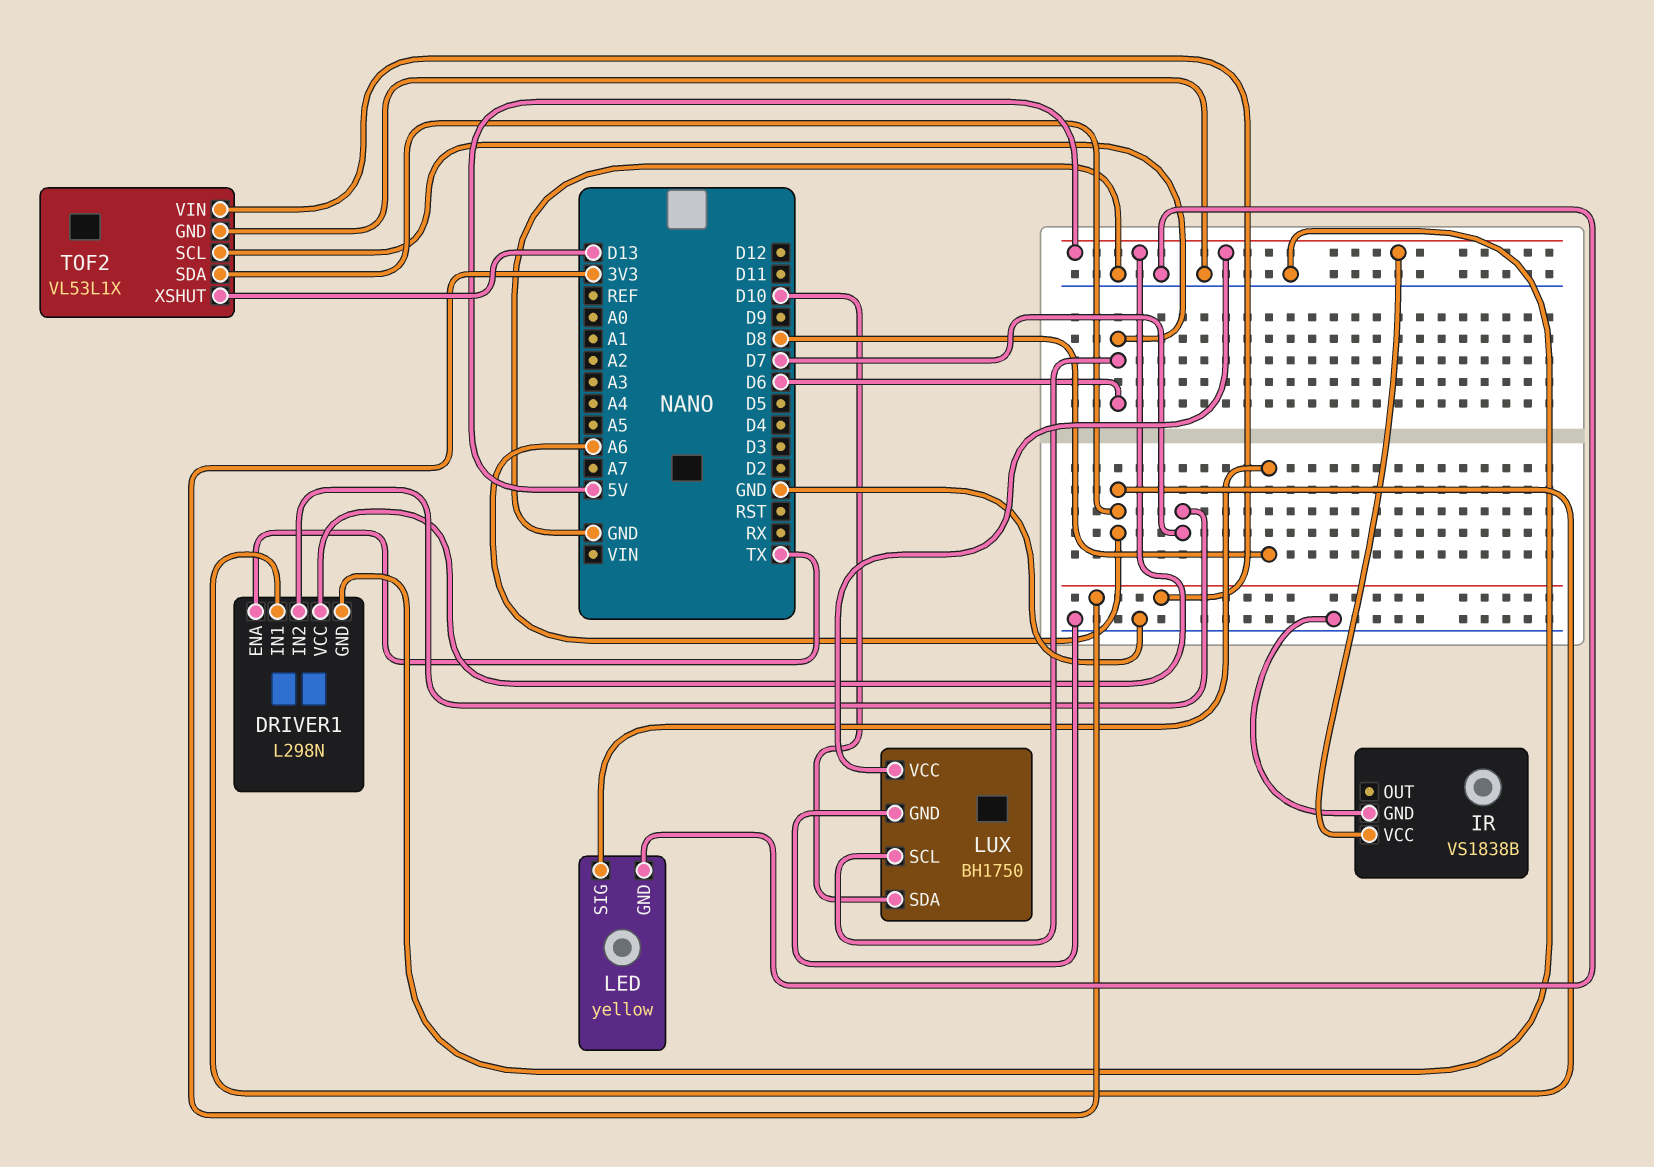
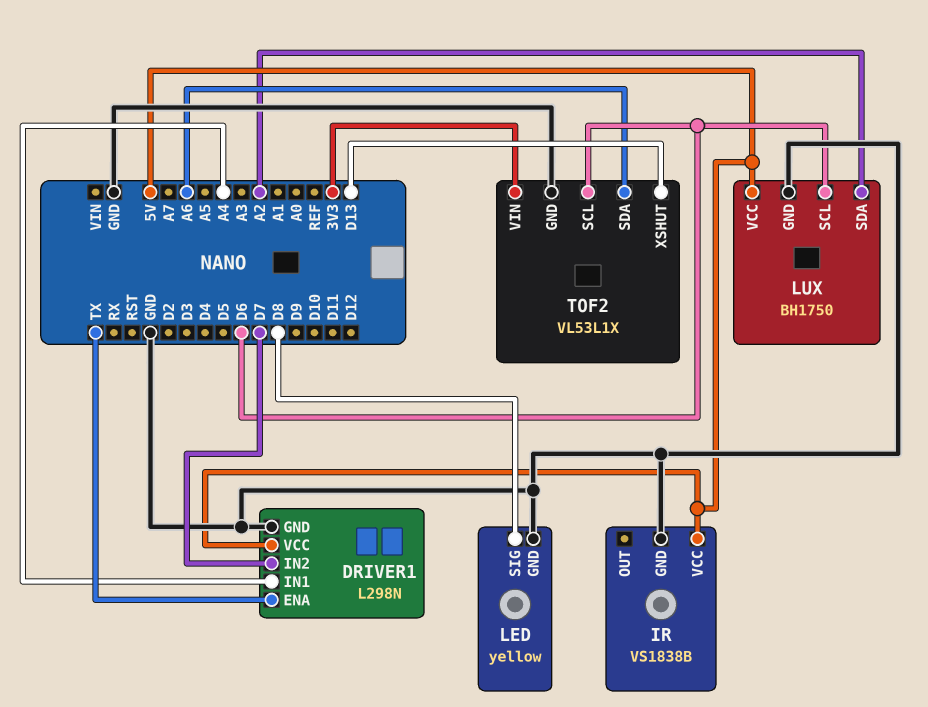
DRIVER1 pin IN1: A6 -> A4
LUX pin SDA: D10 -> A2

